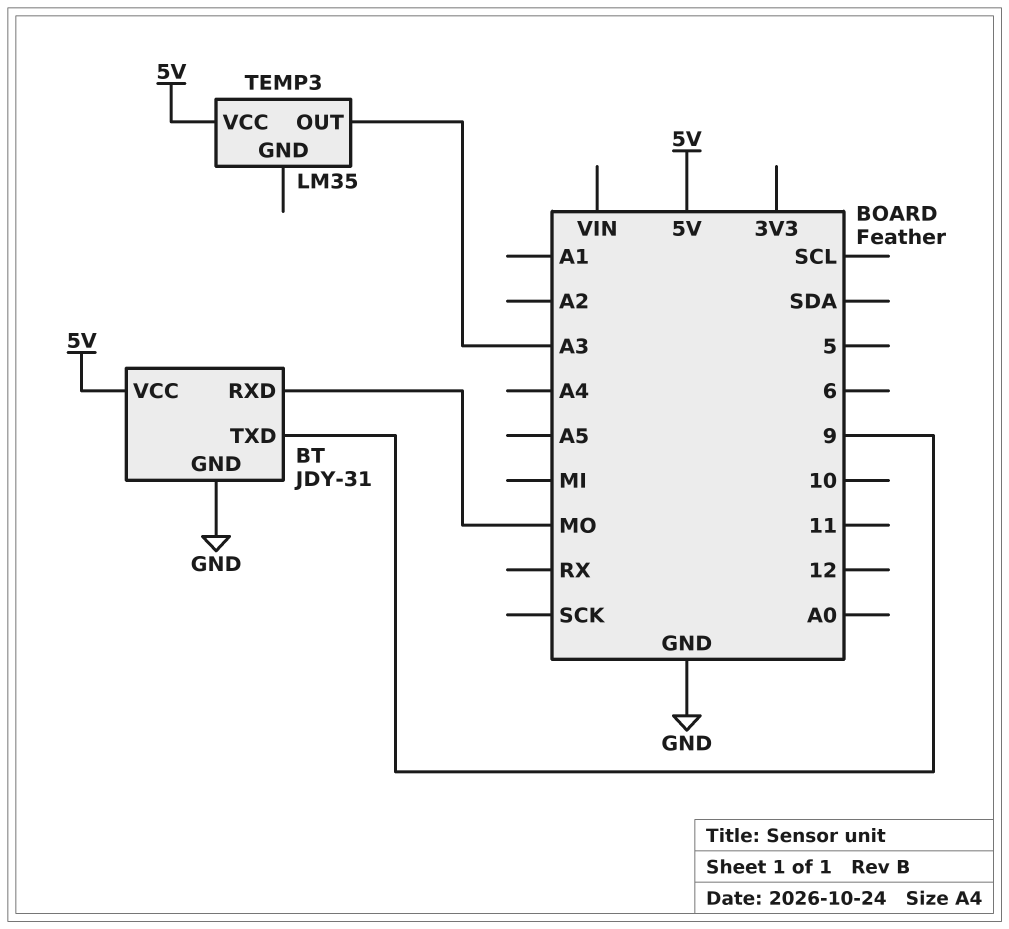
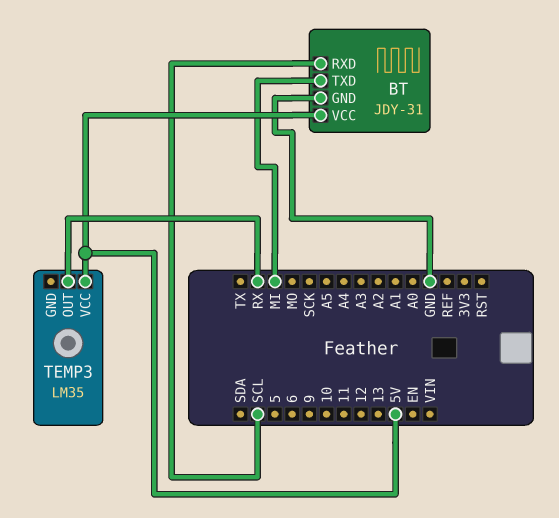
BT pin RXD: MO -> SCL
BT pin TXD: 9 -> MI
TEMP3 pin OUT: A3 -> RX

